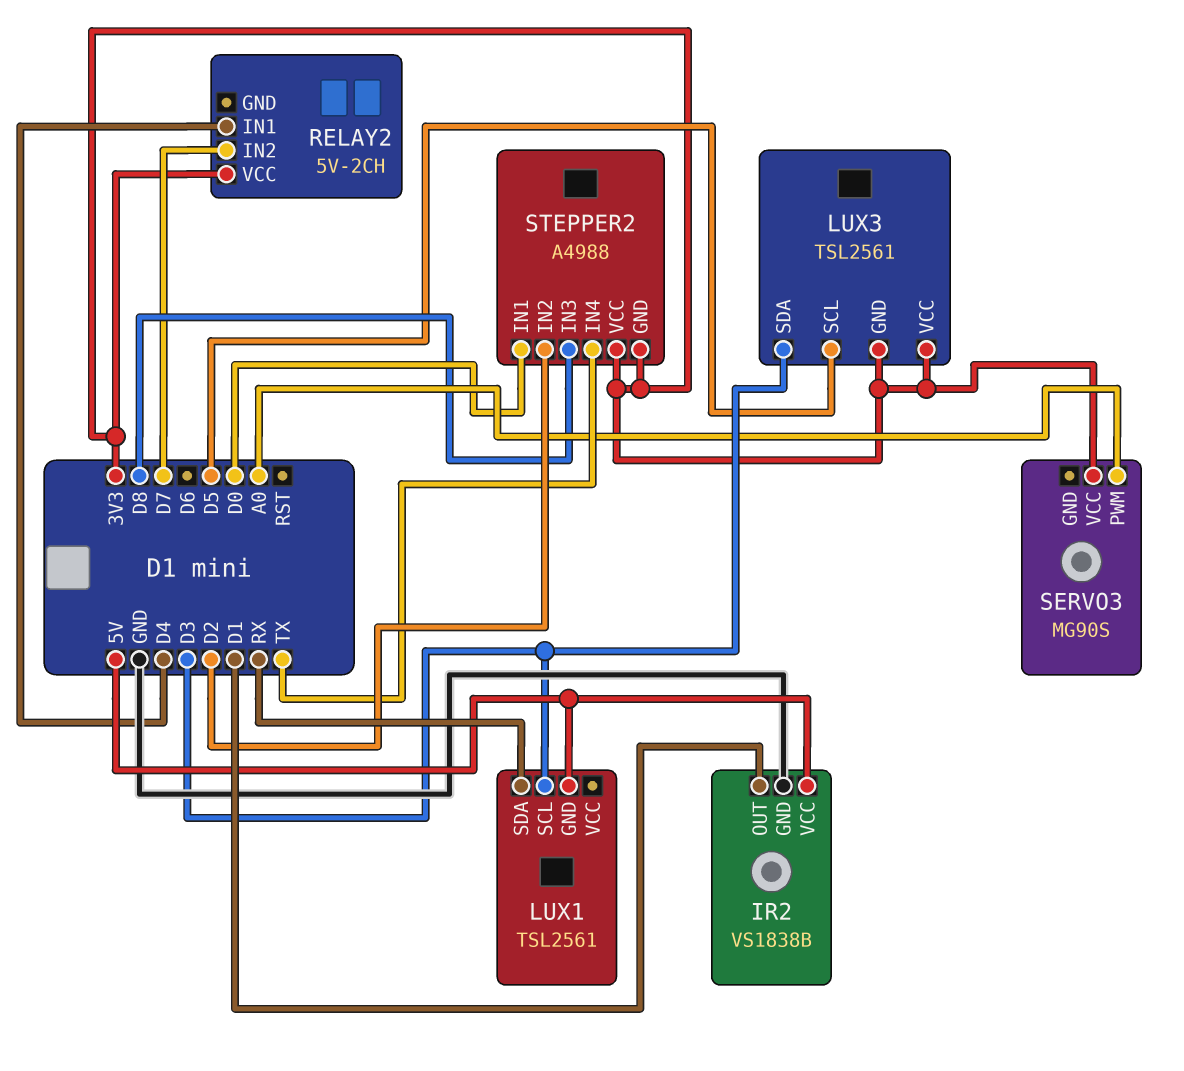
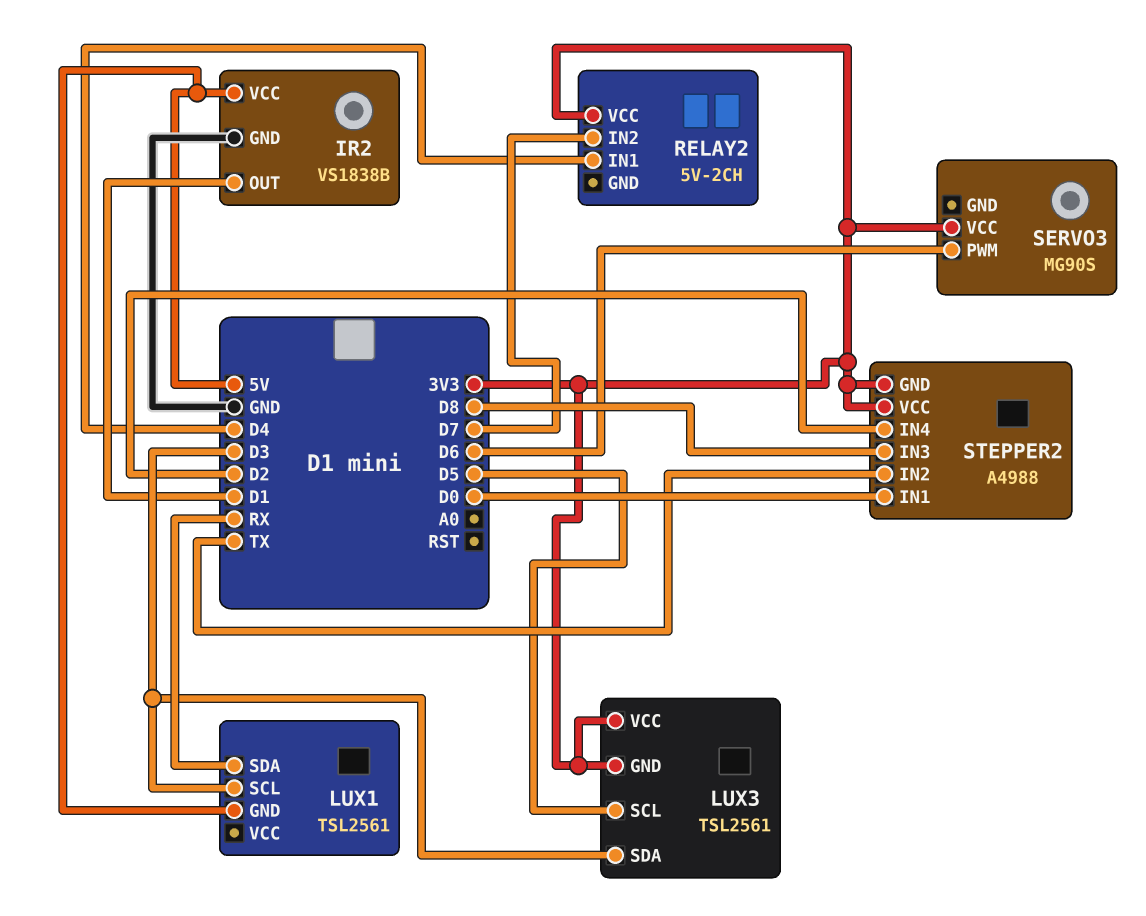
SERVO3 pin PWM: A0 -> D6
STEPPER2 pin IN2: D2 -> TX
STEPPER2 pin IN4: TX -> D2

